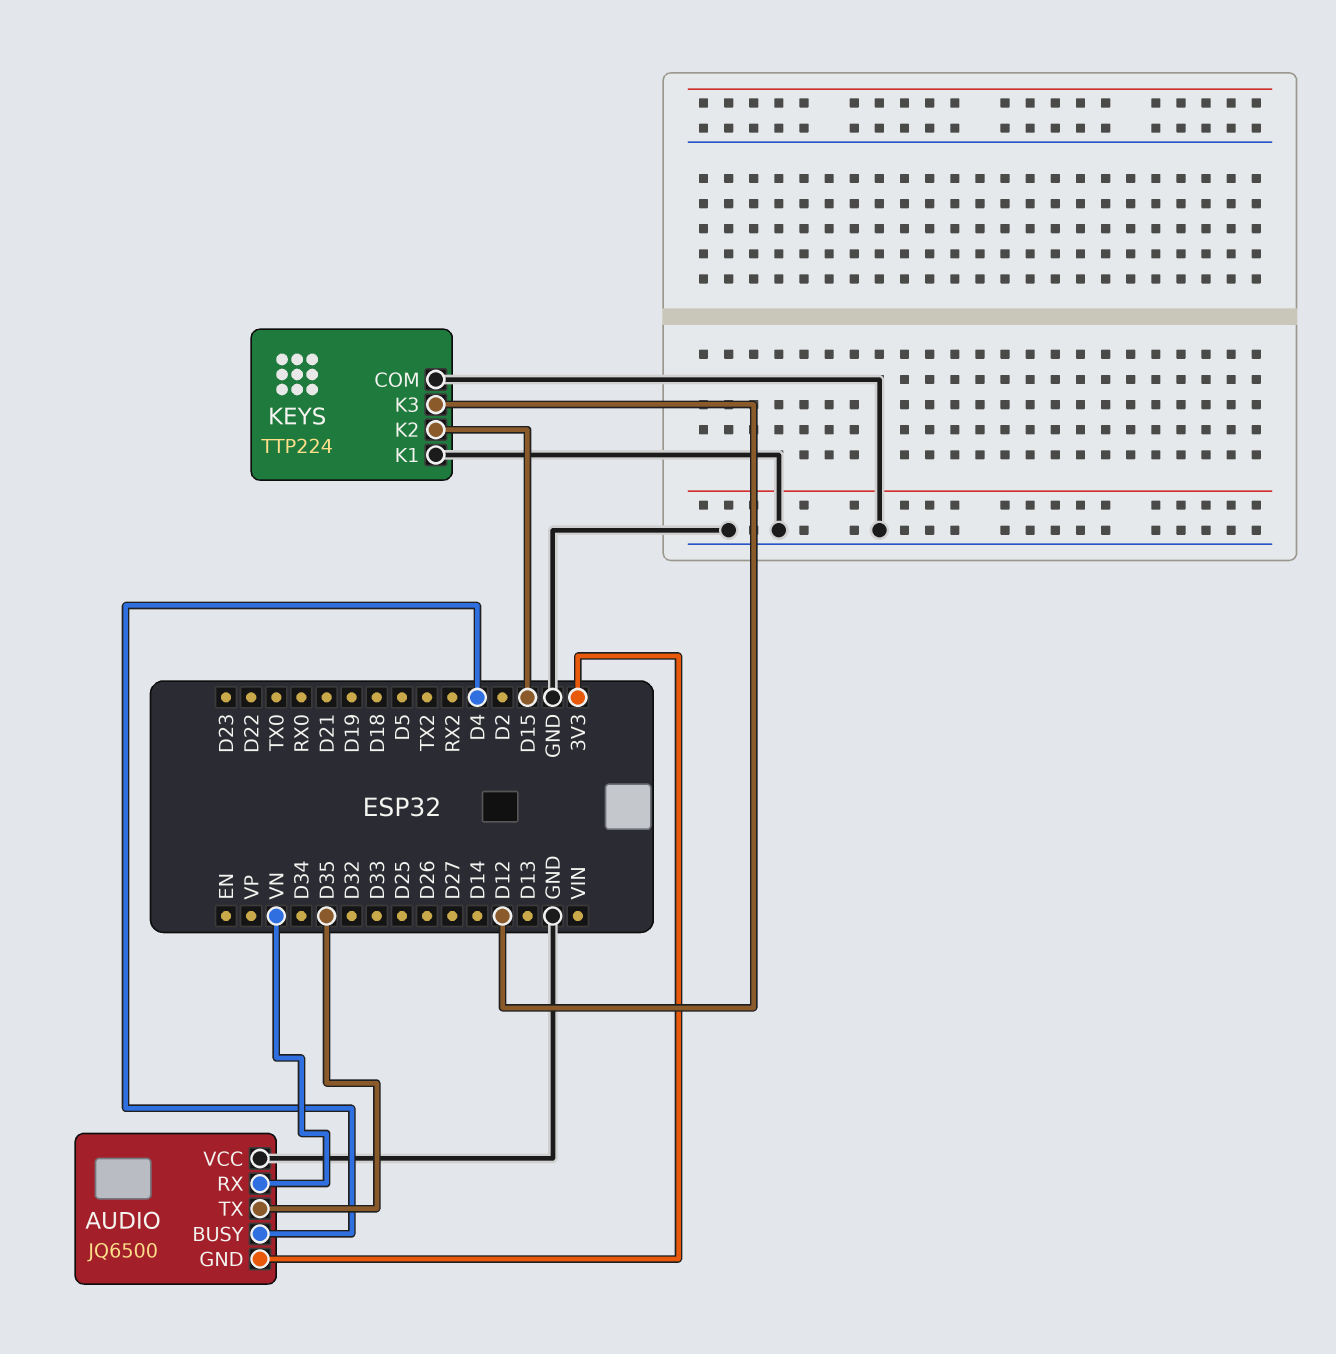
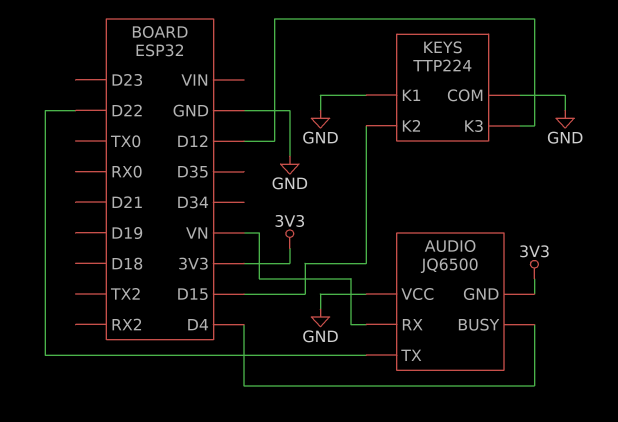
AUDIO pin TX: D35 -> D22

